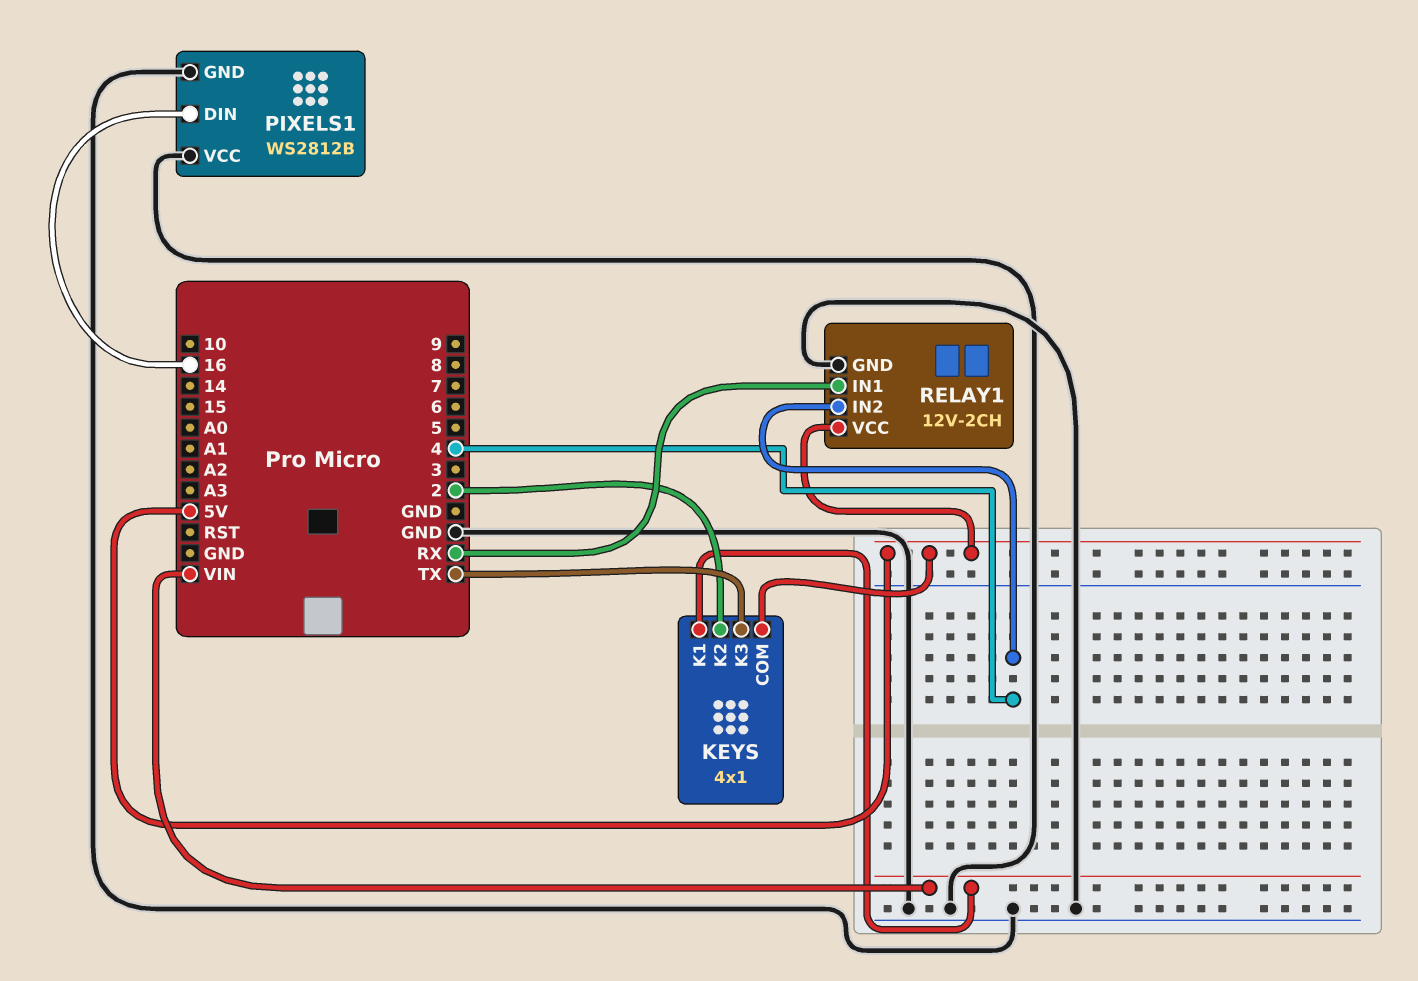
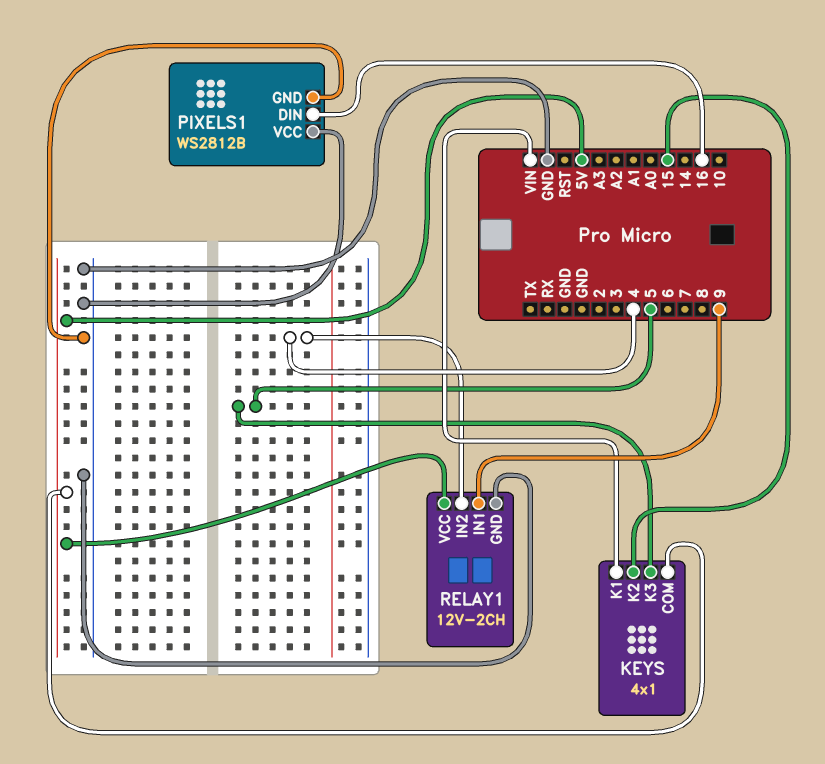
KEYS pin K2: 2 -> 15
KEYS pin K3: TX -> 5
RELAY1 pin IN1: RX -> 9

